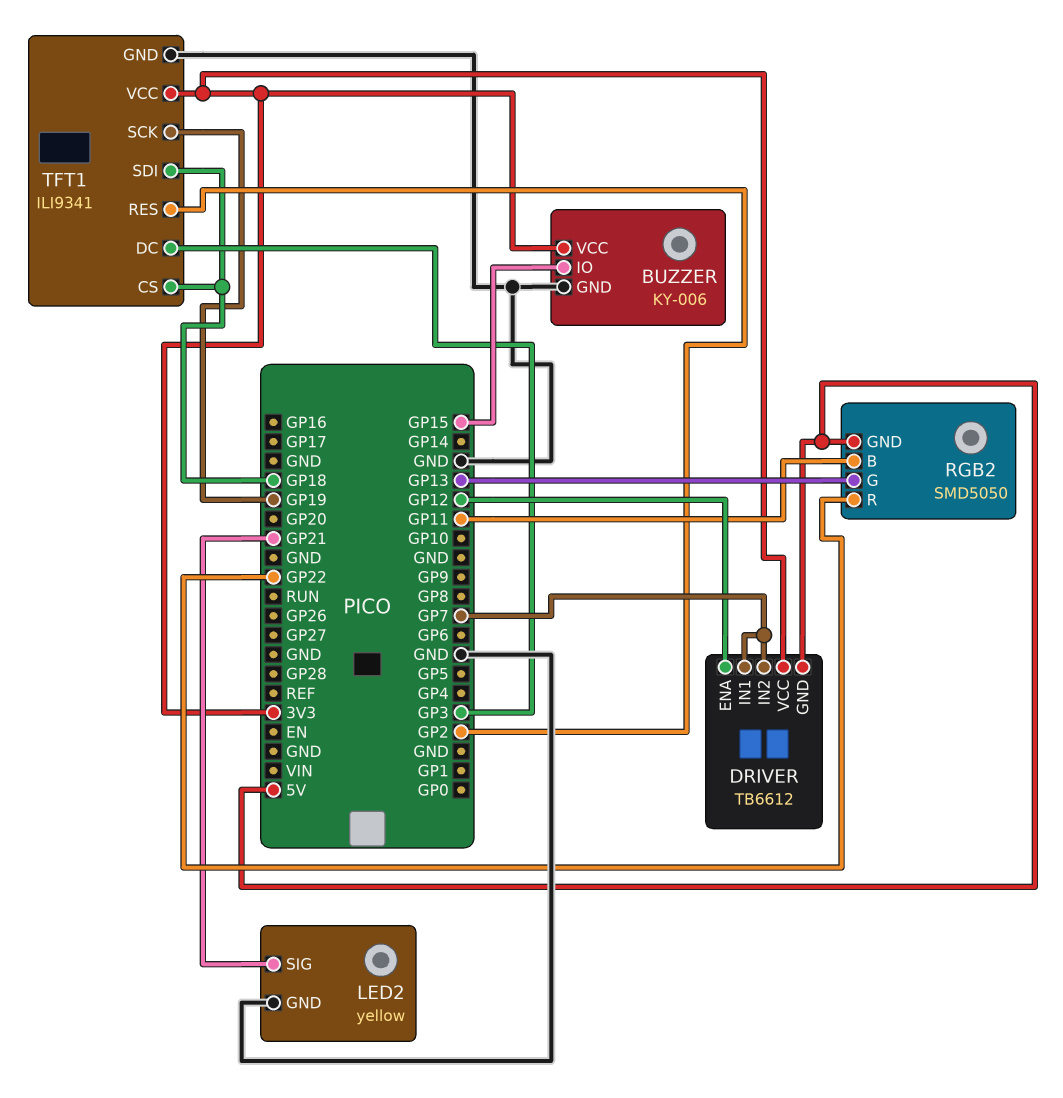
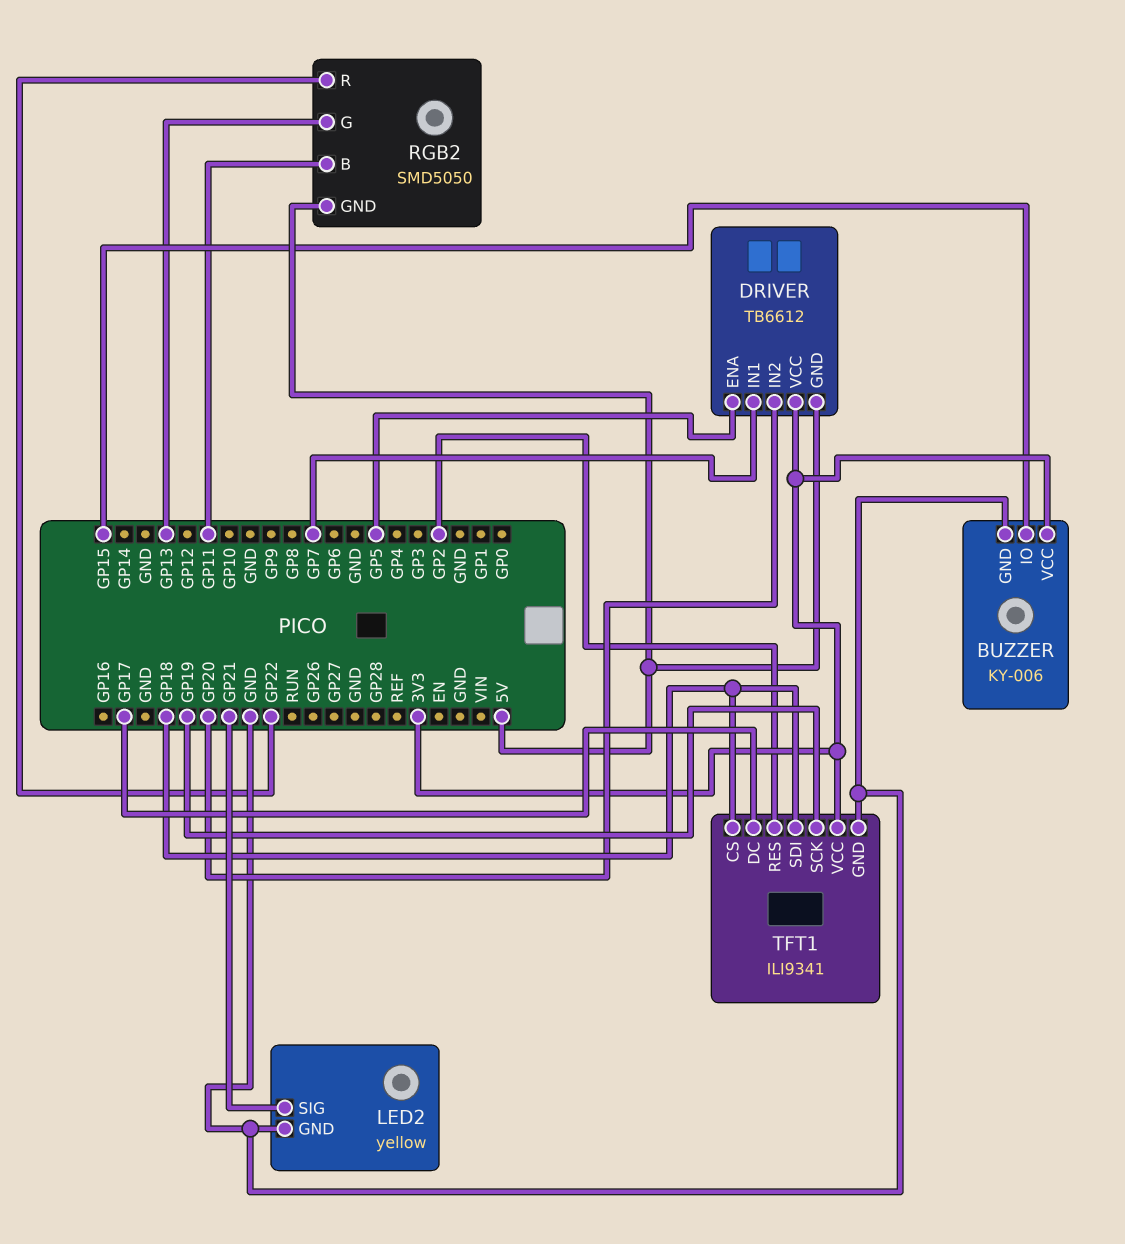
DRIVER pin ENA: GP12 -> GP5
DRIVER pin IN2: GP7 -> GP20
TFT1 pin DC: GP3 -> GP17

